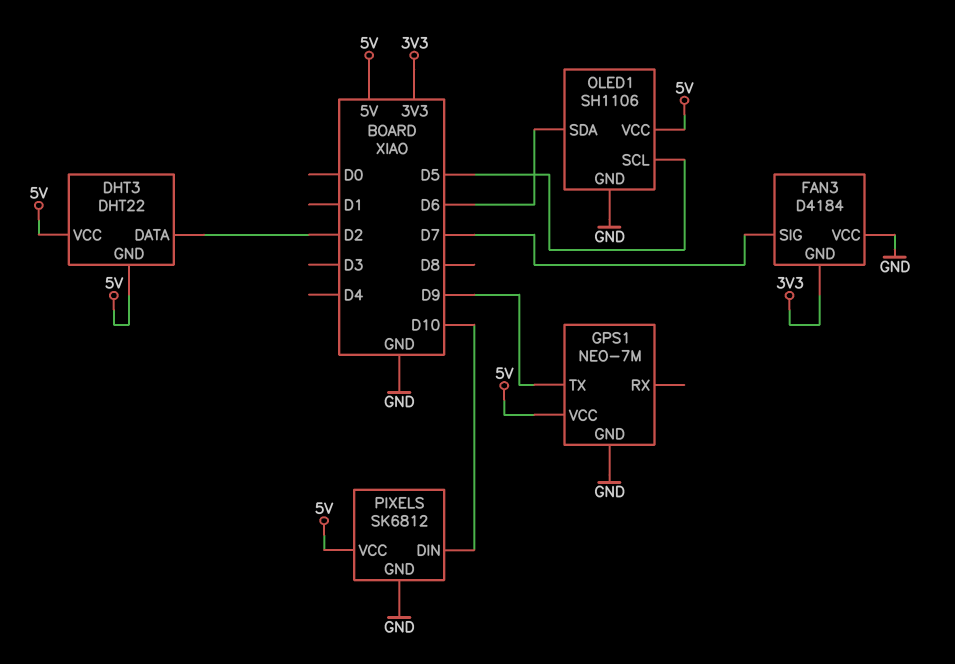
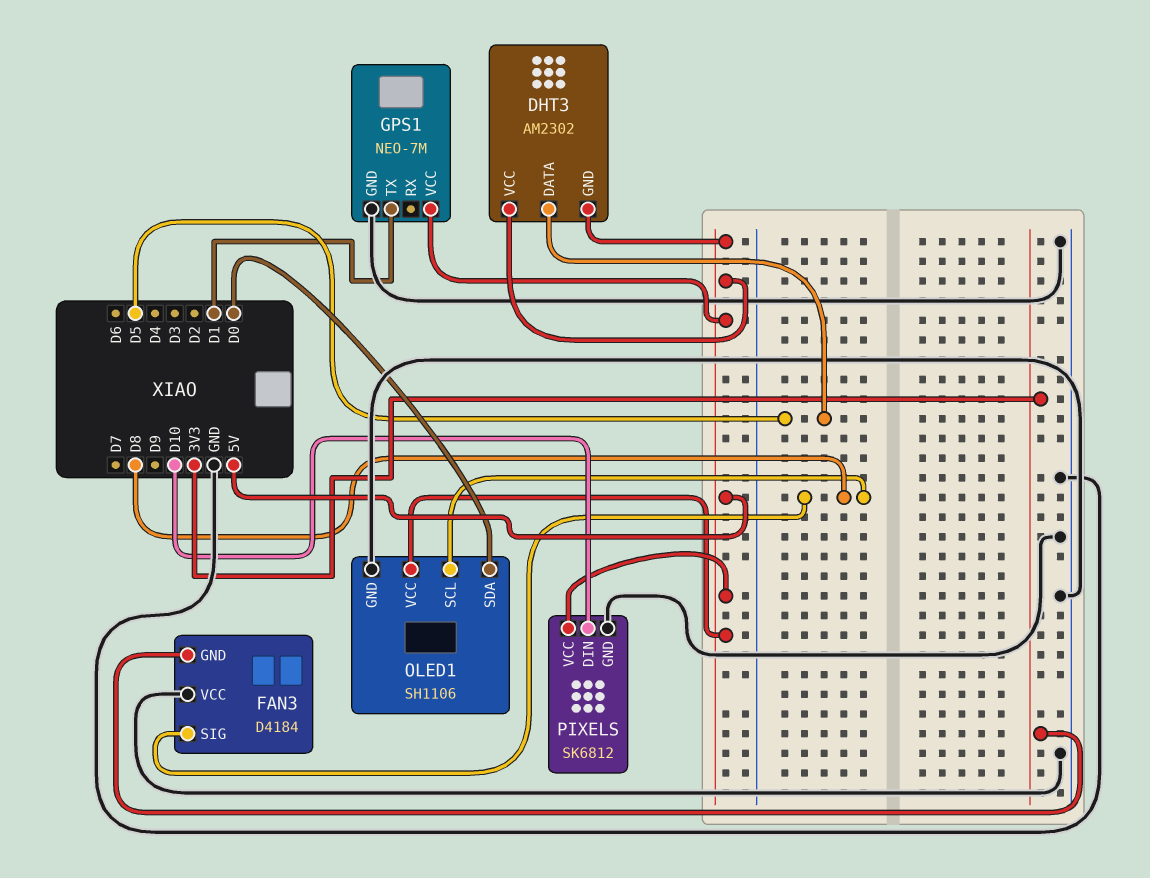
DHT3: DHT22 -> AM2302
DHT3 pin DATA: D2 -> D5
FAN3 pin SIG: D7 -> D8
GPS1 pin TX: D9 -> D1
OLED1 pin SCL: D5 -> D8
OLED1 pin SDA: D6 -> D0

